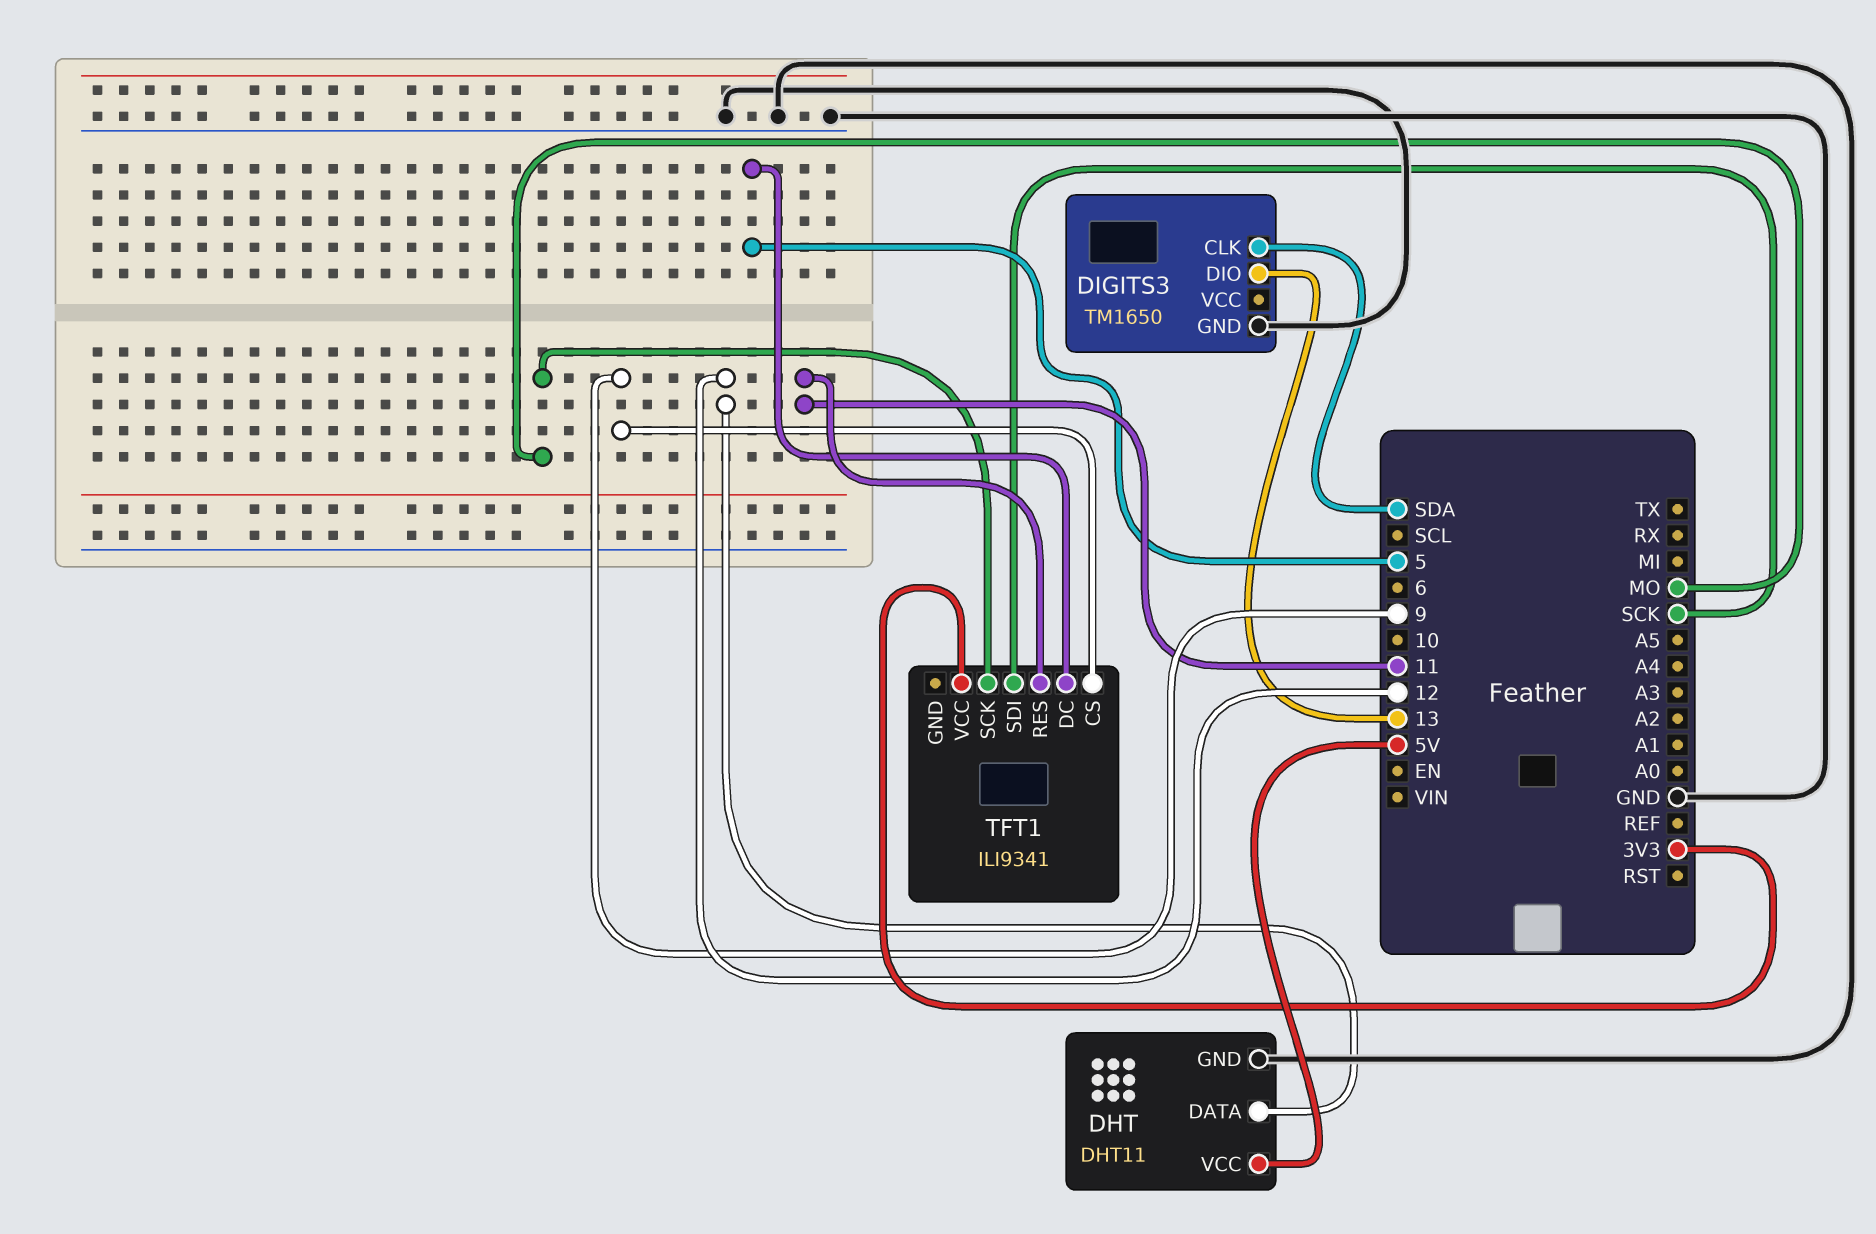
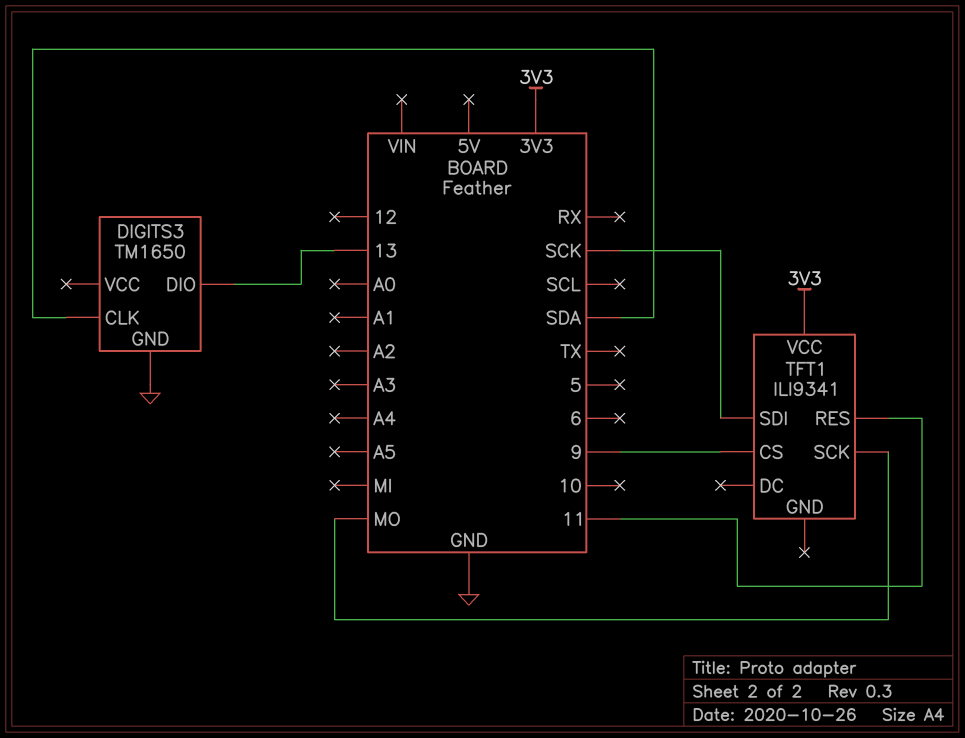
DHT: DHT11 -> none
DHT pin DATA: 12 -> none
DHT pin GND: GND -> none
DHT pin VCC: 5V -> none
TFT1 pin DC: 5 -> none

